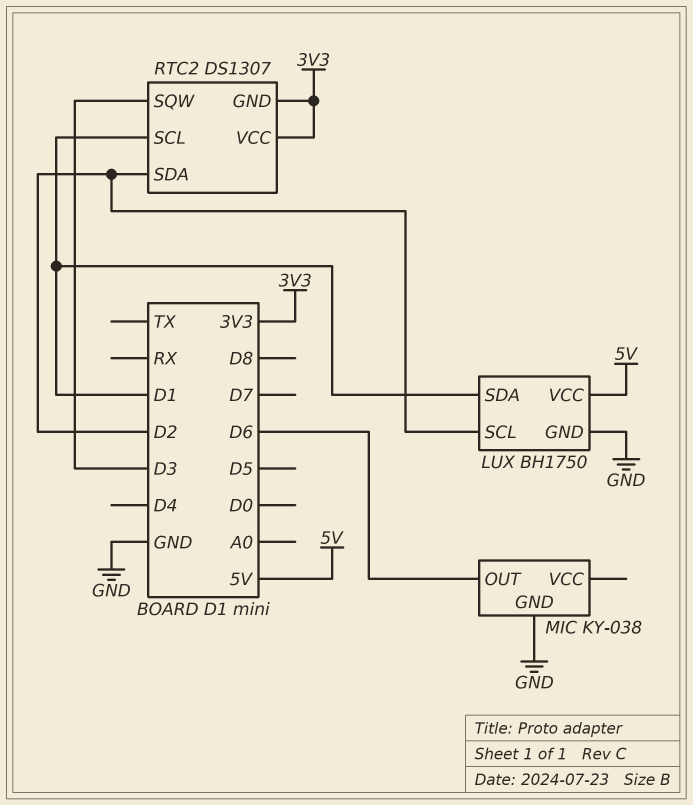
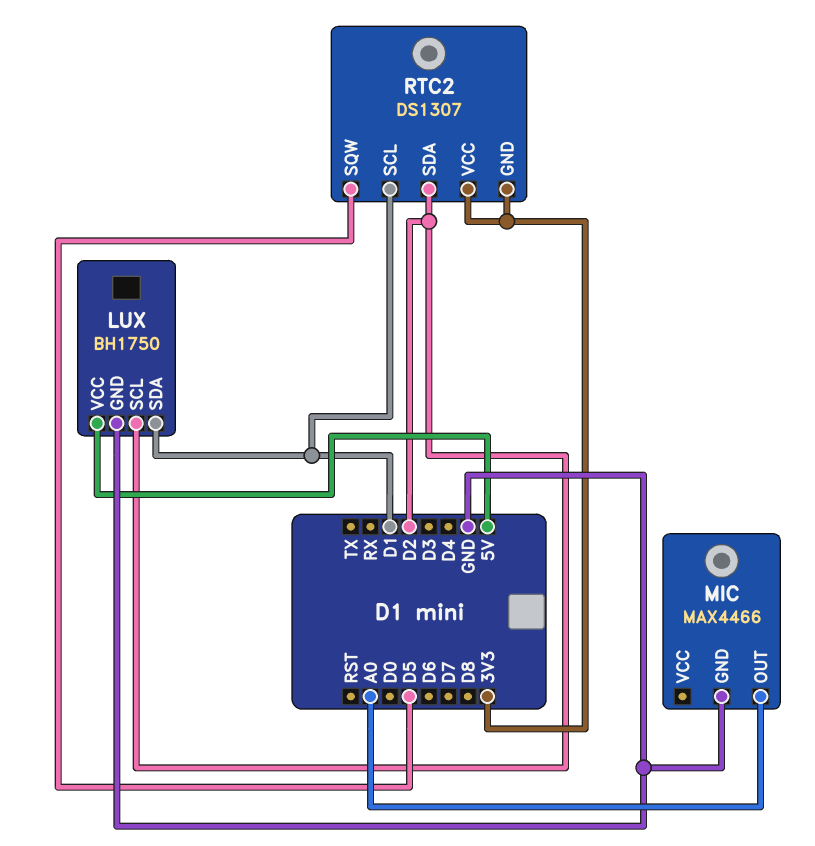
MIC: KY-038 -> MAX4466
MIC pin OUT: D6 -> A0
RTC2 pin SQW: D3 -> D5

